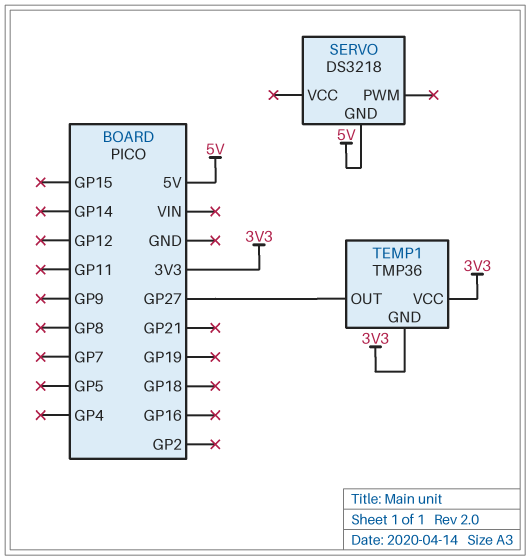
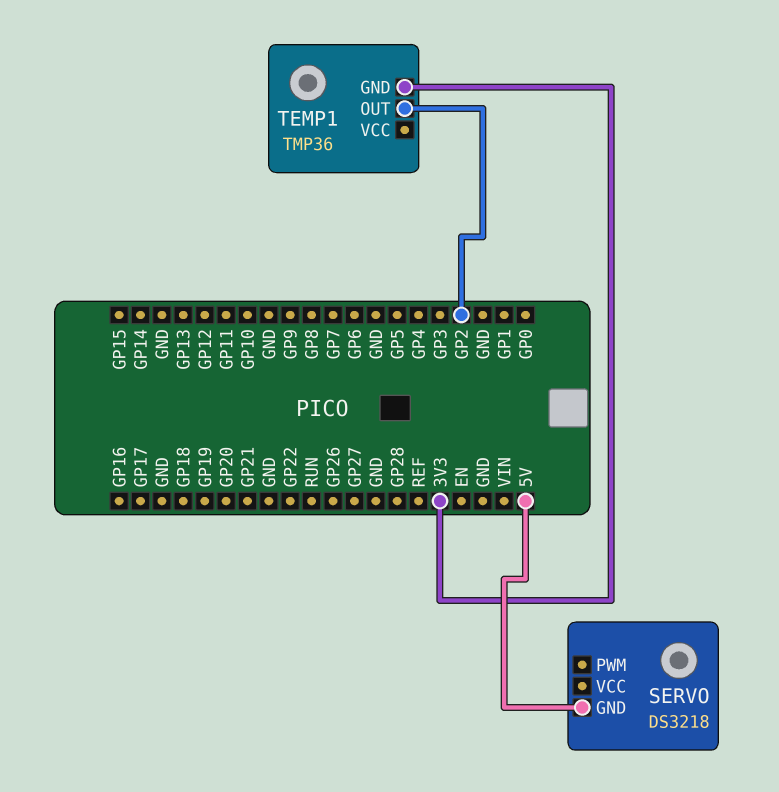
TEMP1 pin OUT: GP27 -> GP2
TEMP1 pin VCC: 3V3 -> none

